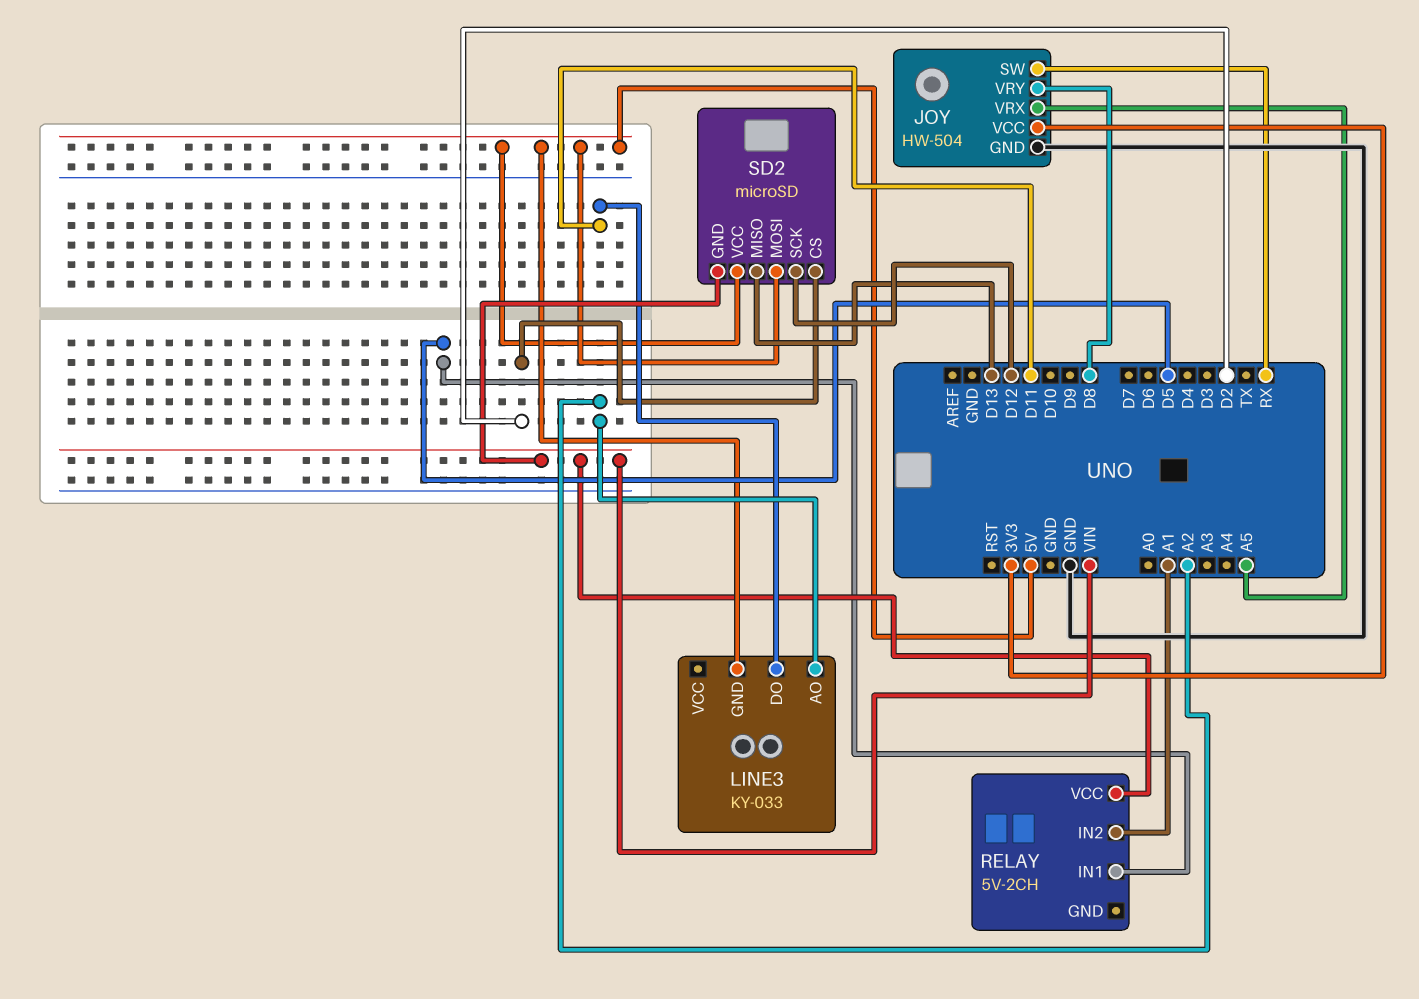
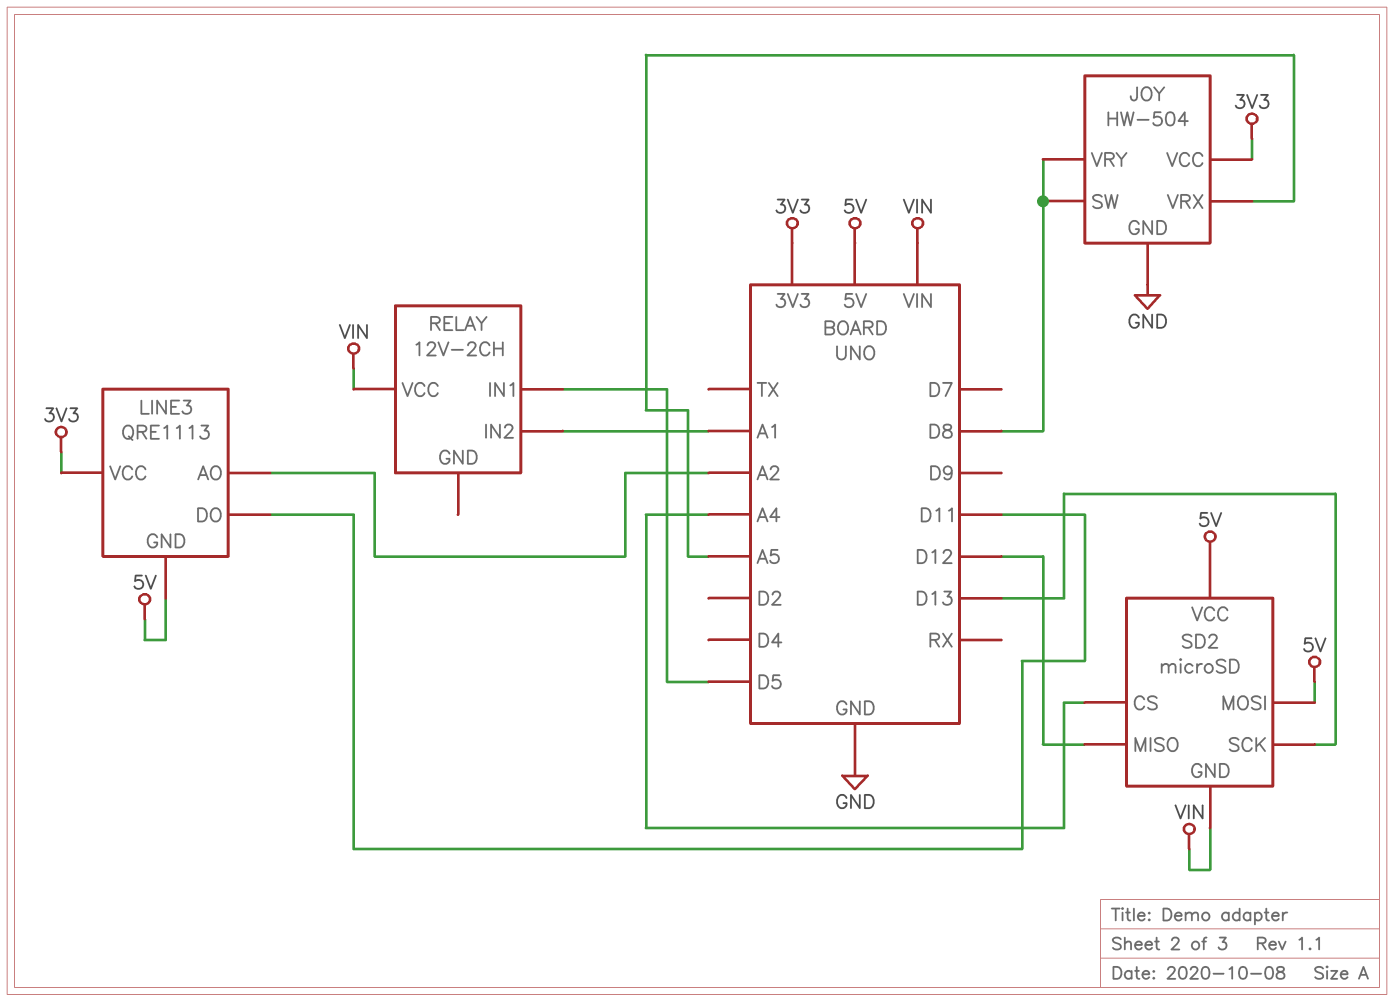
JOY pin SW: RX -> D8
LINE3: KY-033 -> QRE1113
LINE3 pin VCC: none -> 3V3
RELAY: 5V-2CH -> 12V-2CH
SD2 pin CS: D2 -> A4
SD2 pin MISO: D13 -> D12
SD2 pin SCK: D12 -> D13

